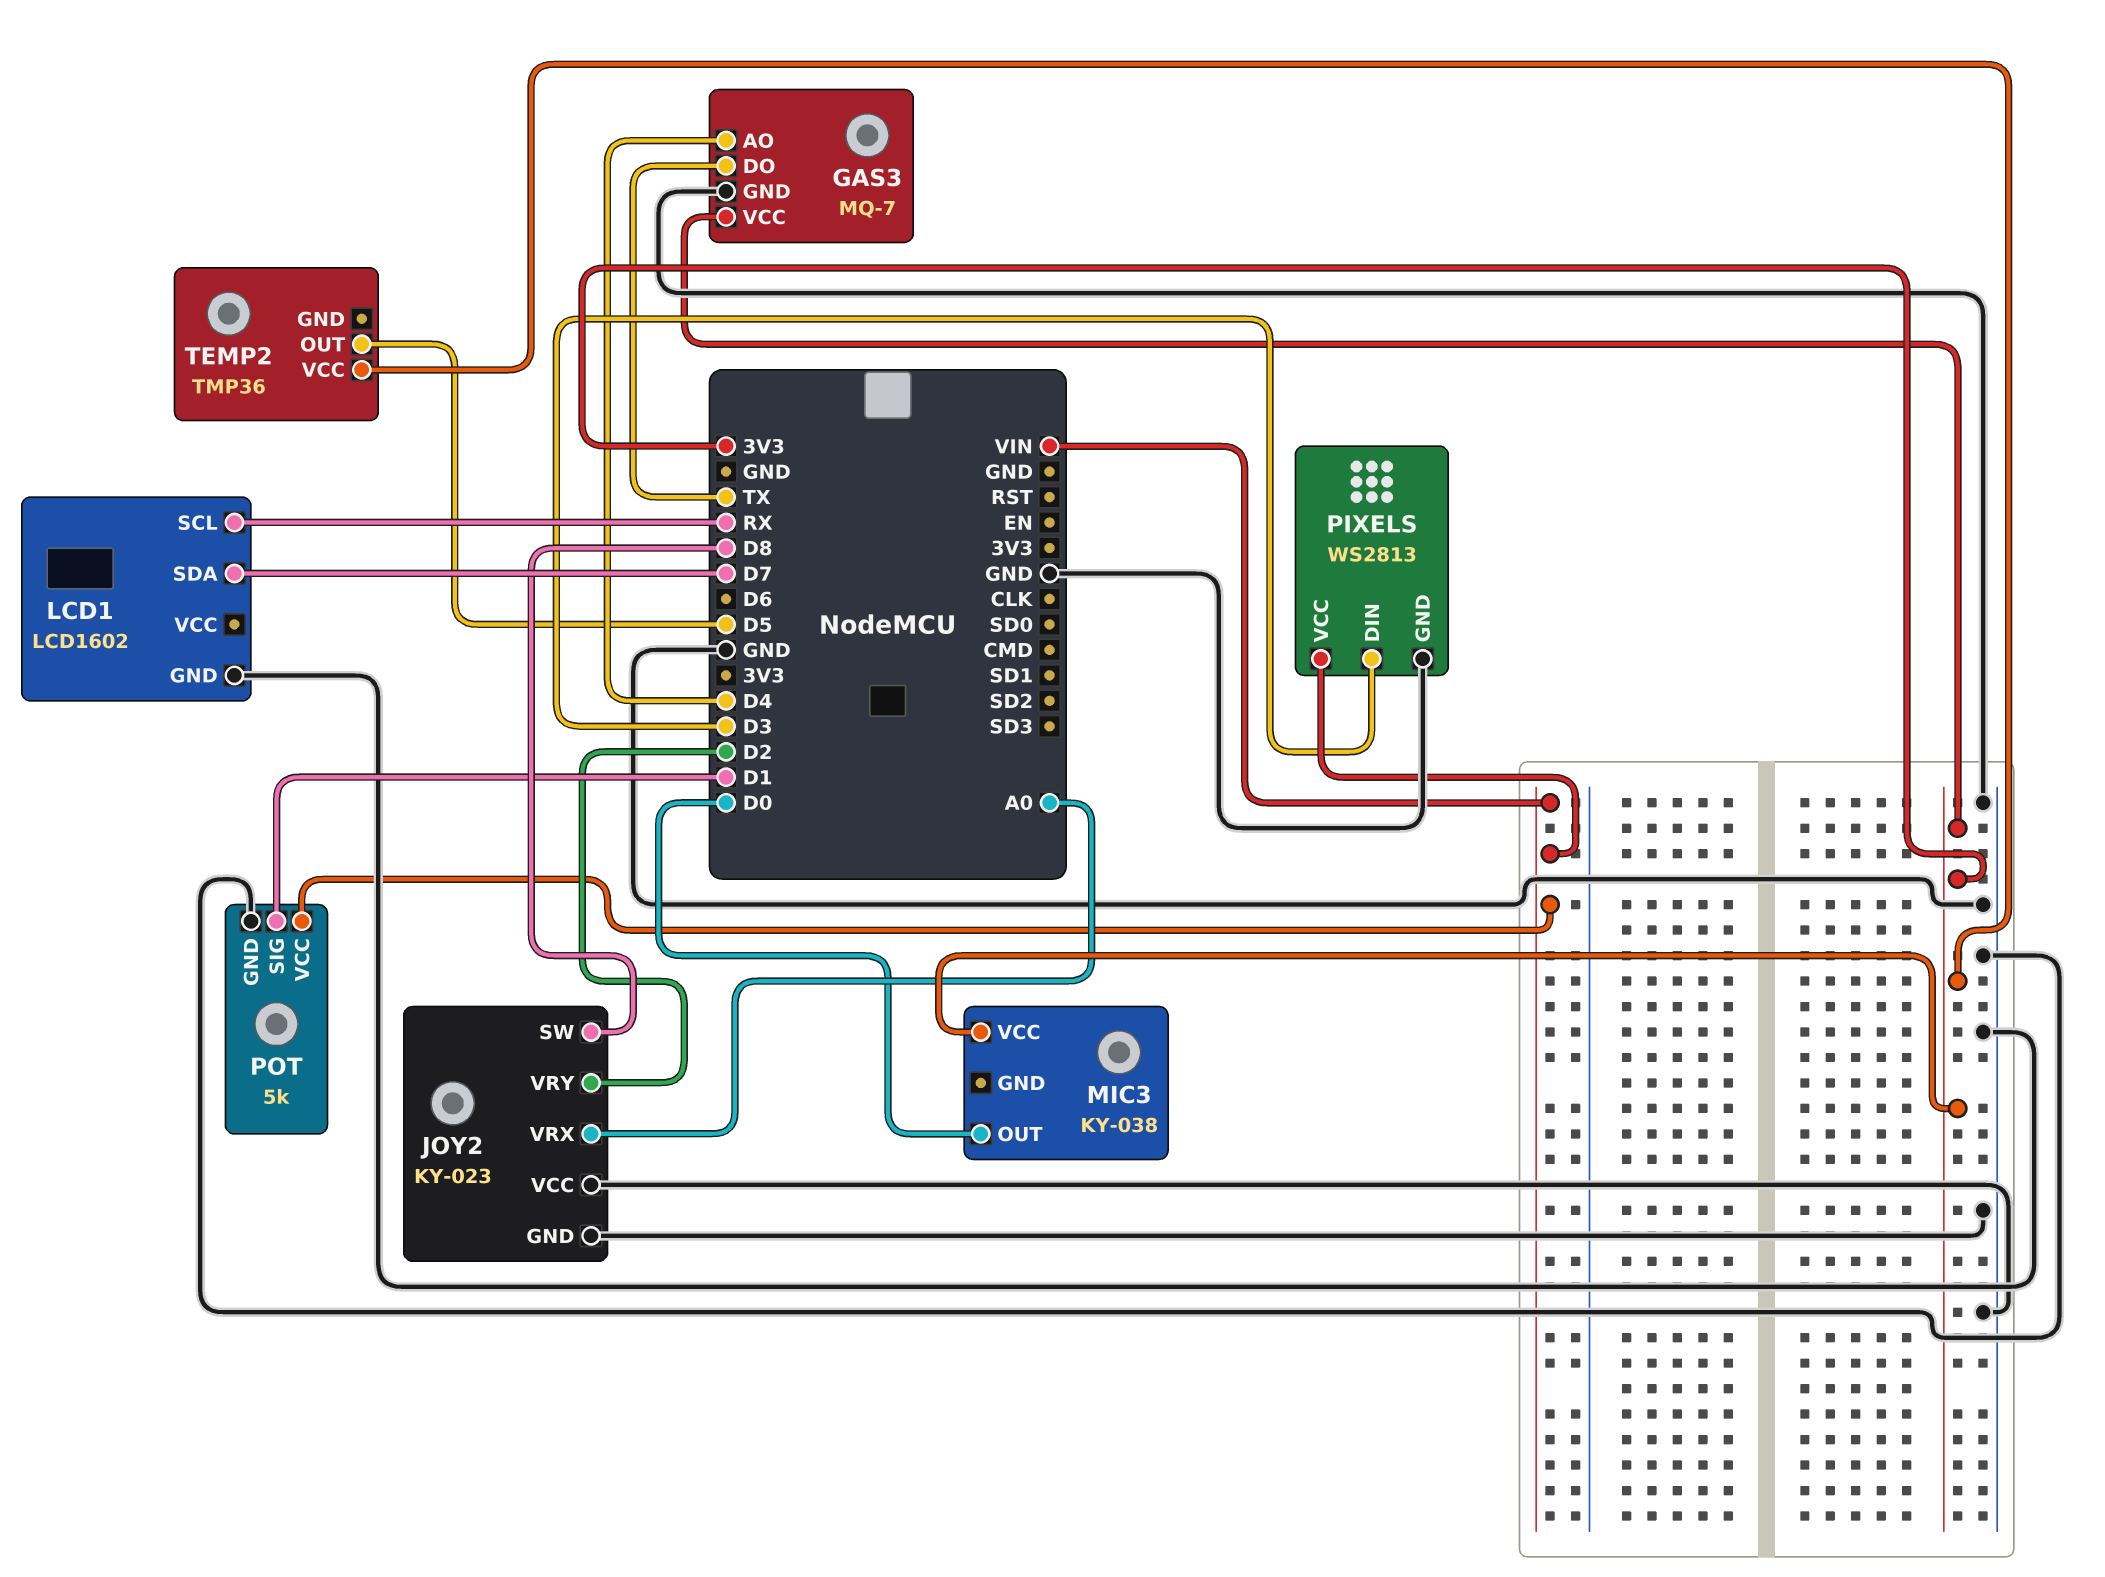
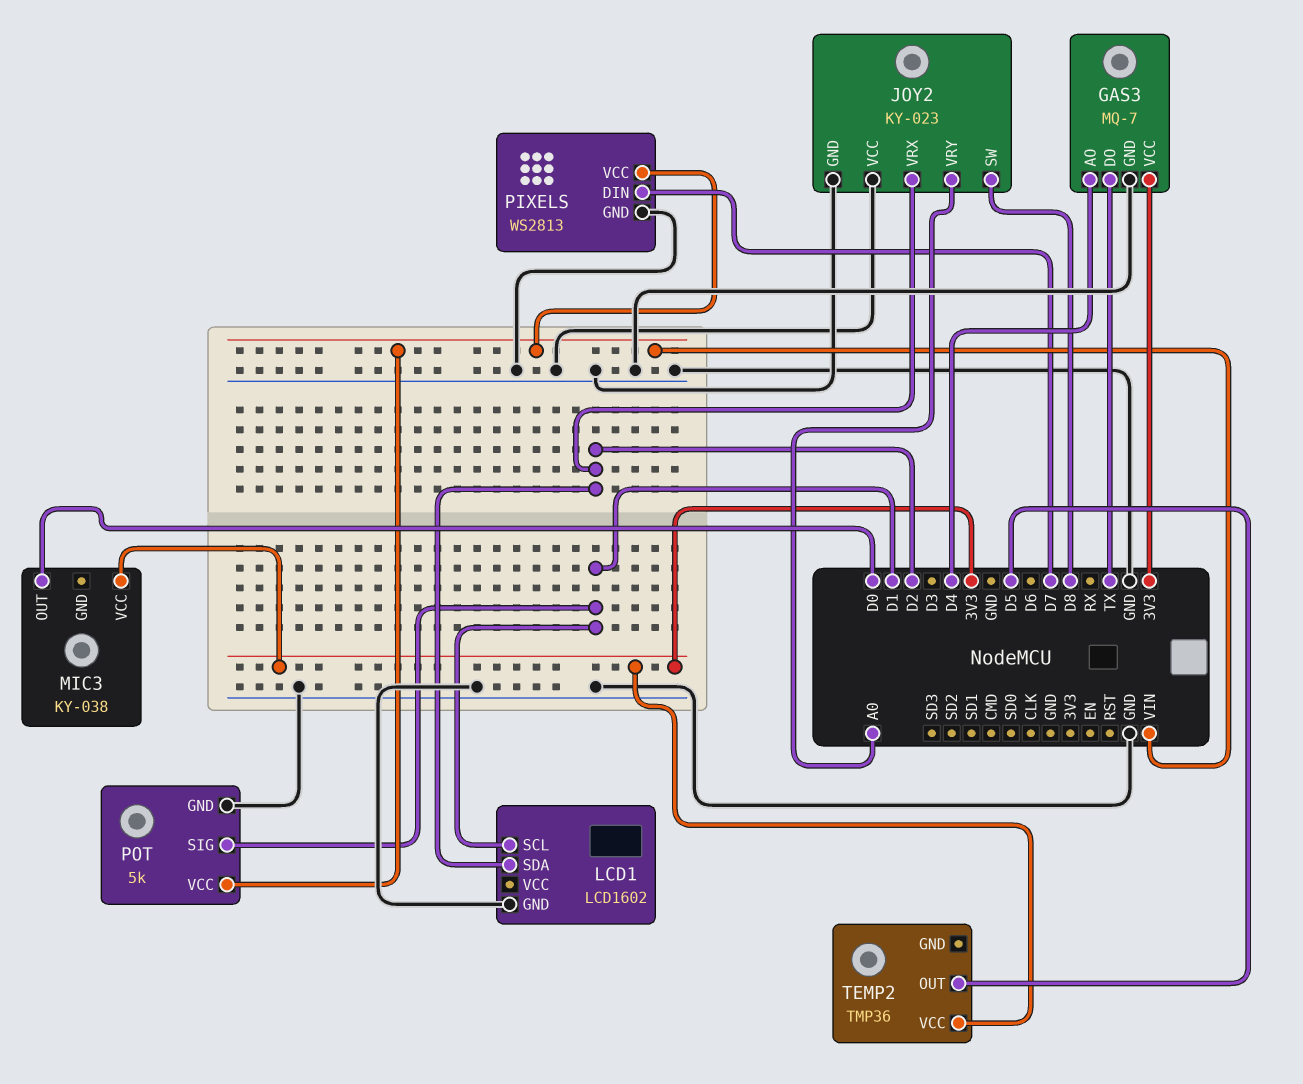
JOY2 pin VRX: A0 -> D2
JOY2 pin VRY: D2 -> A0
LCD1 pin SCL: RX -> D1
LCD1 pin SDA: D7 -> D2
PIXELS pin DIN: D3 -> D7

